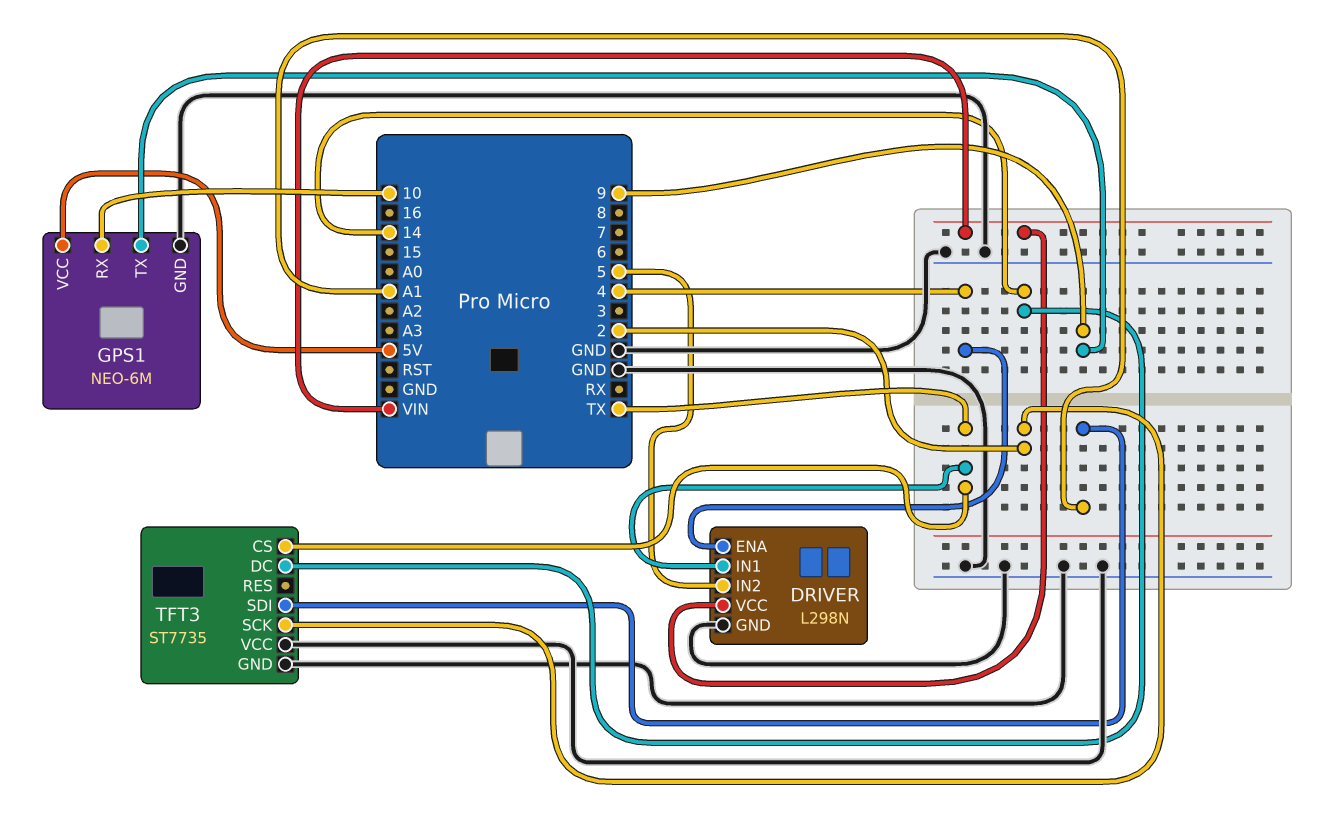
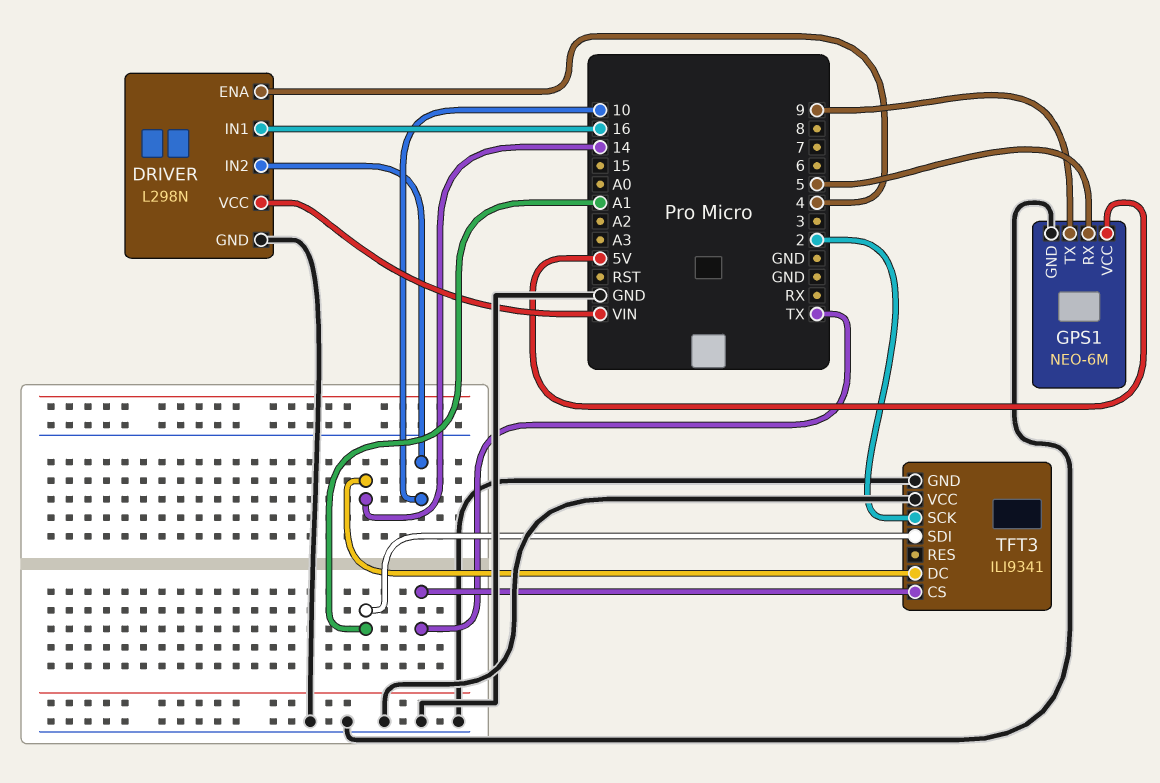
DRIVER pin IN1: TX -> 16
DRIVER pin IN2: 5 -> 10
GPS1 pin RX: 10 -> 5
TFT3: ST7735 -> ILI9341

